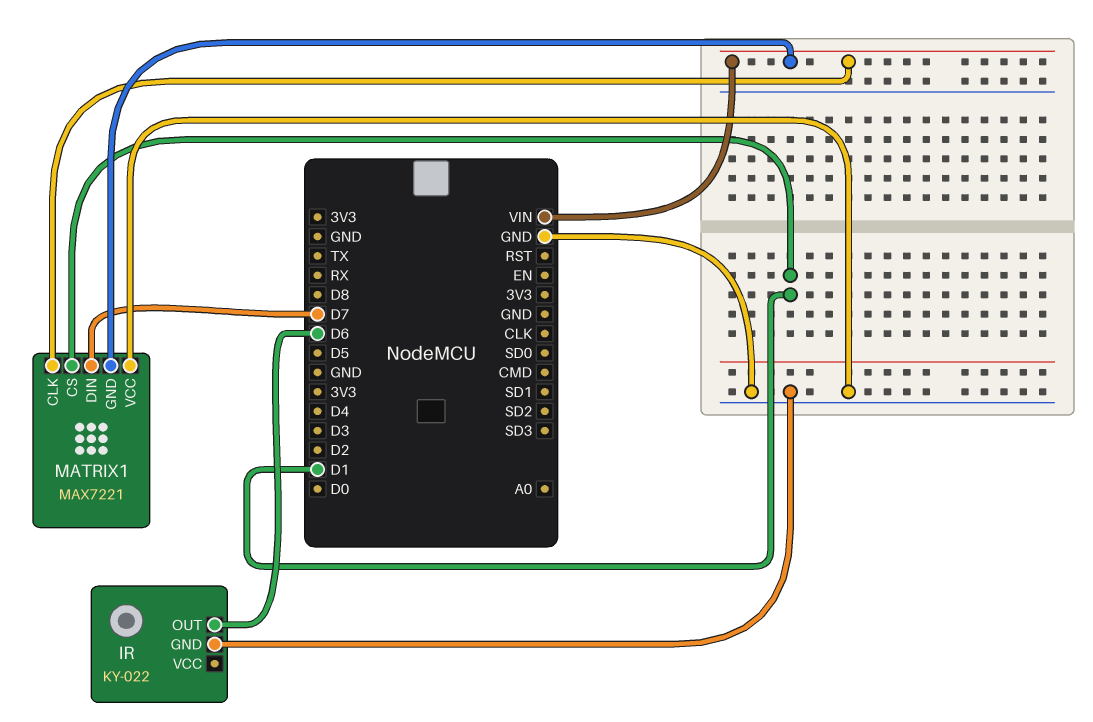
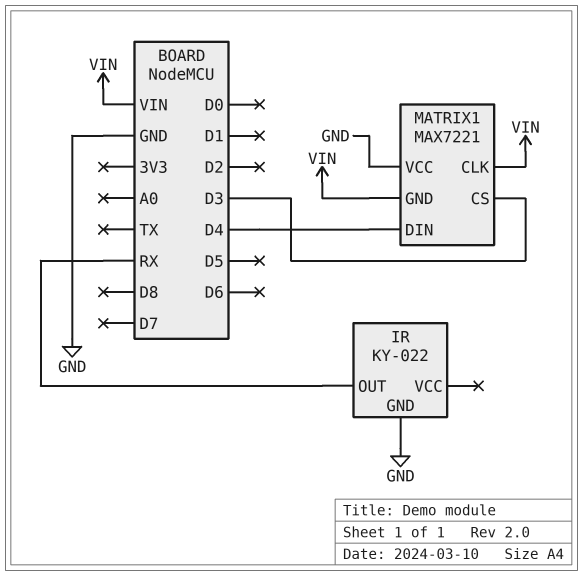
IR pin OUT: D6 -> RX
MATRIX1 pin CS: D1 -> D3
MATRIX1 pin DIN: D7 -> D4

